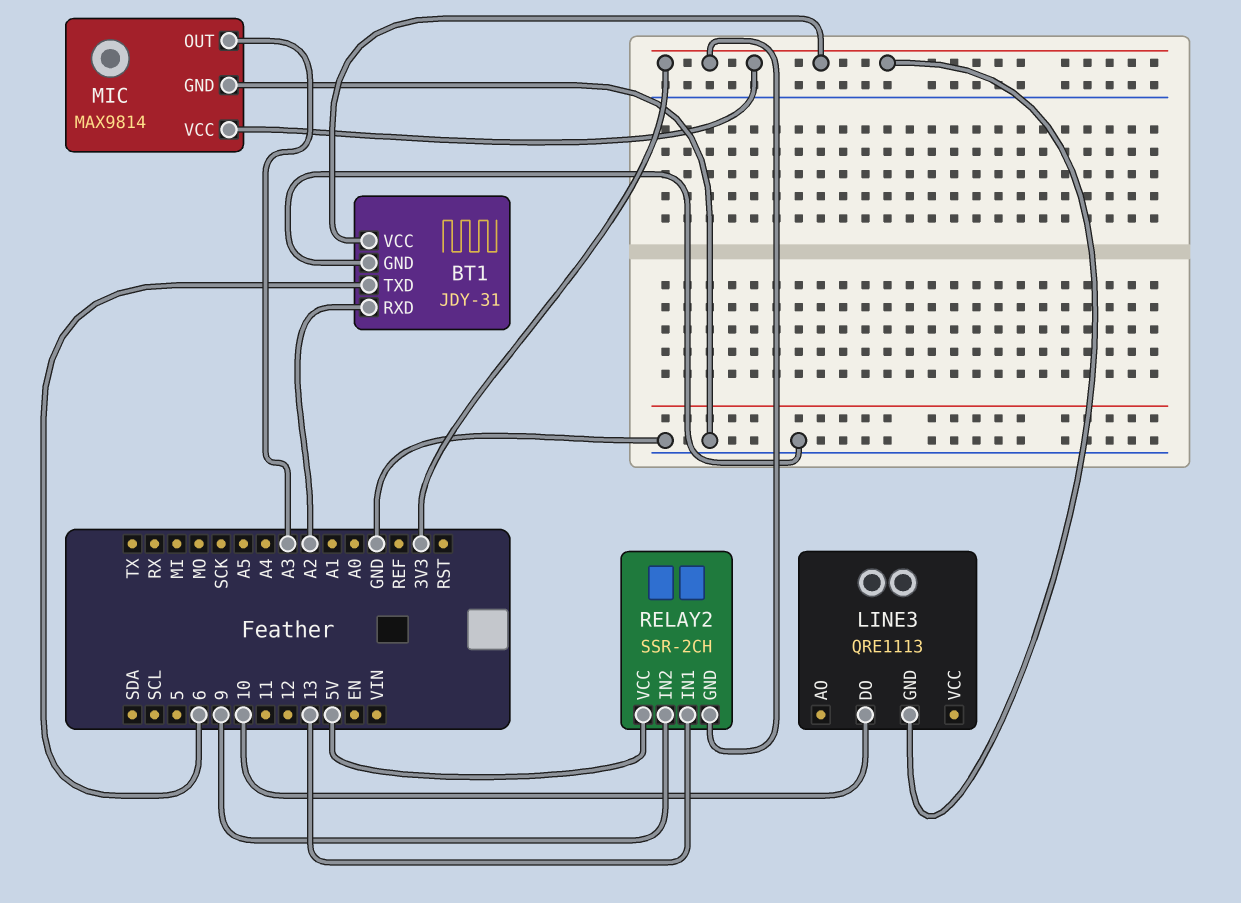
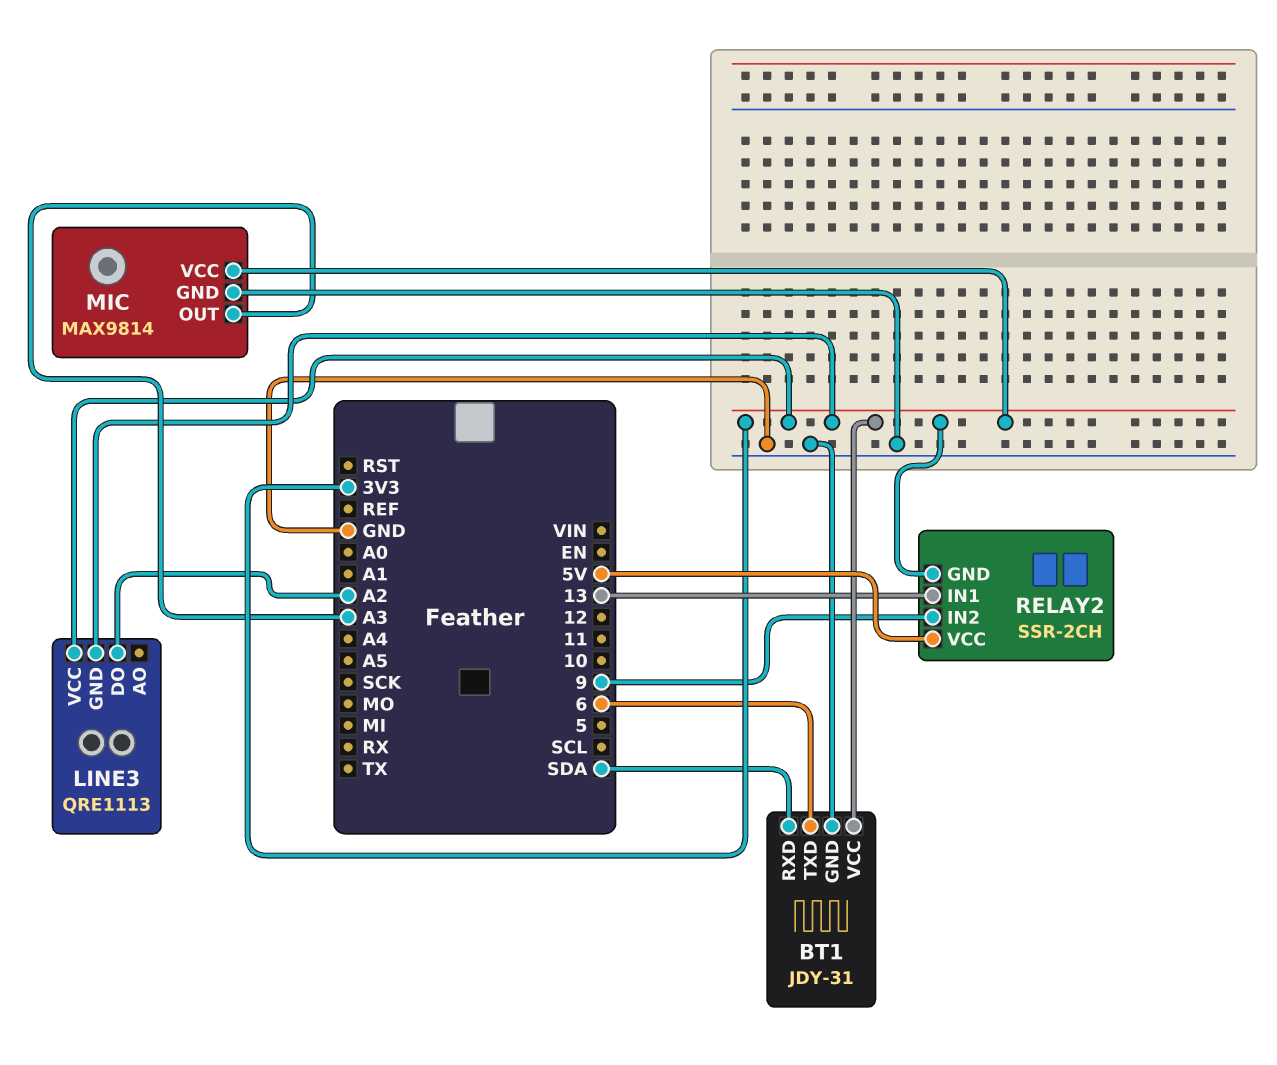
BT1 pin RXD: A2 -> SDA
LINE3 pin DO: 10 -> A2
LINE3 pin VCC: none -> 3V3

